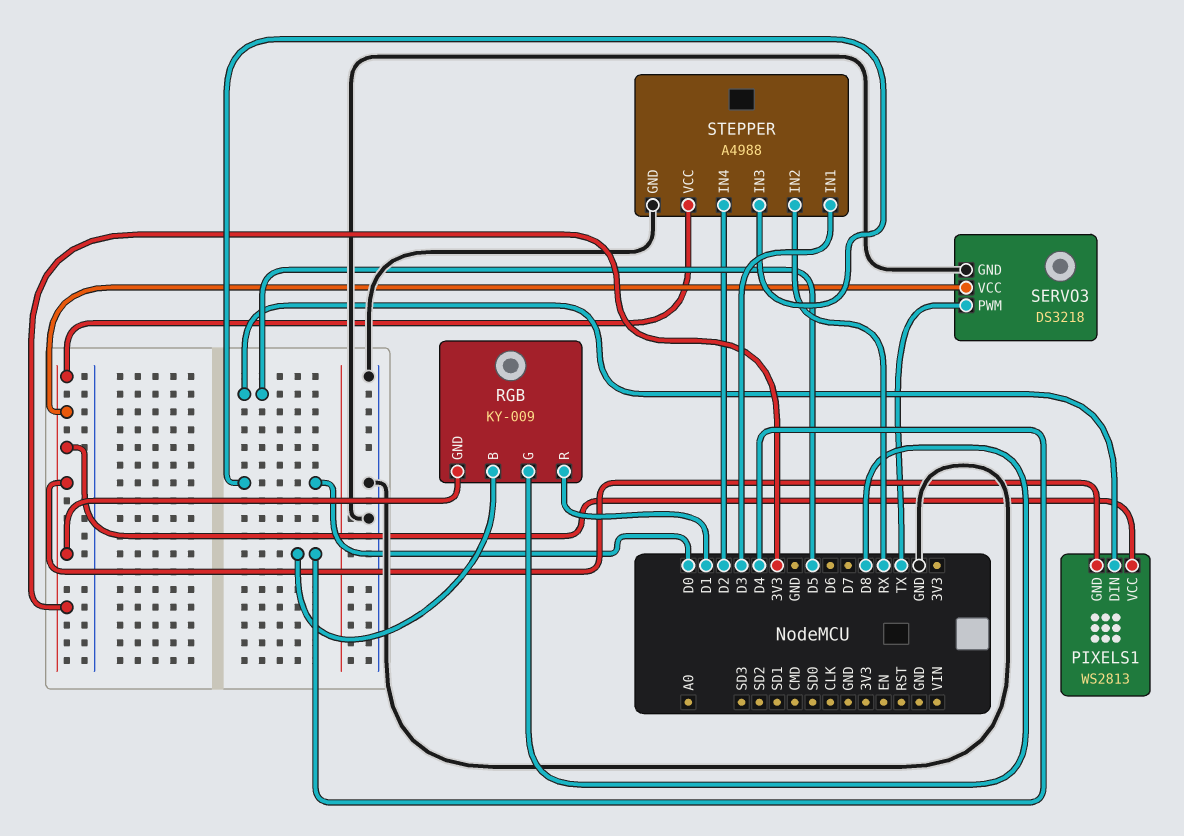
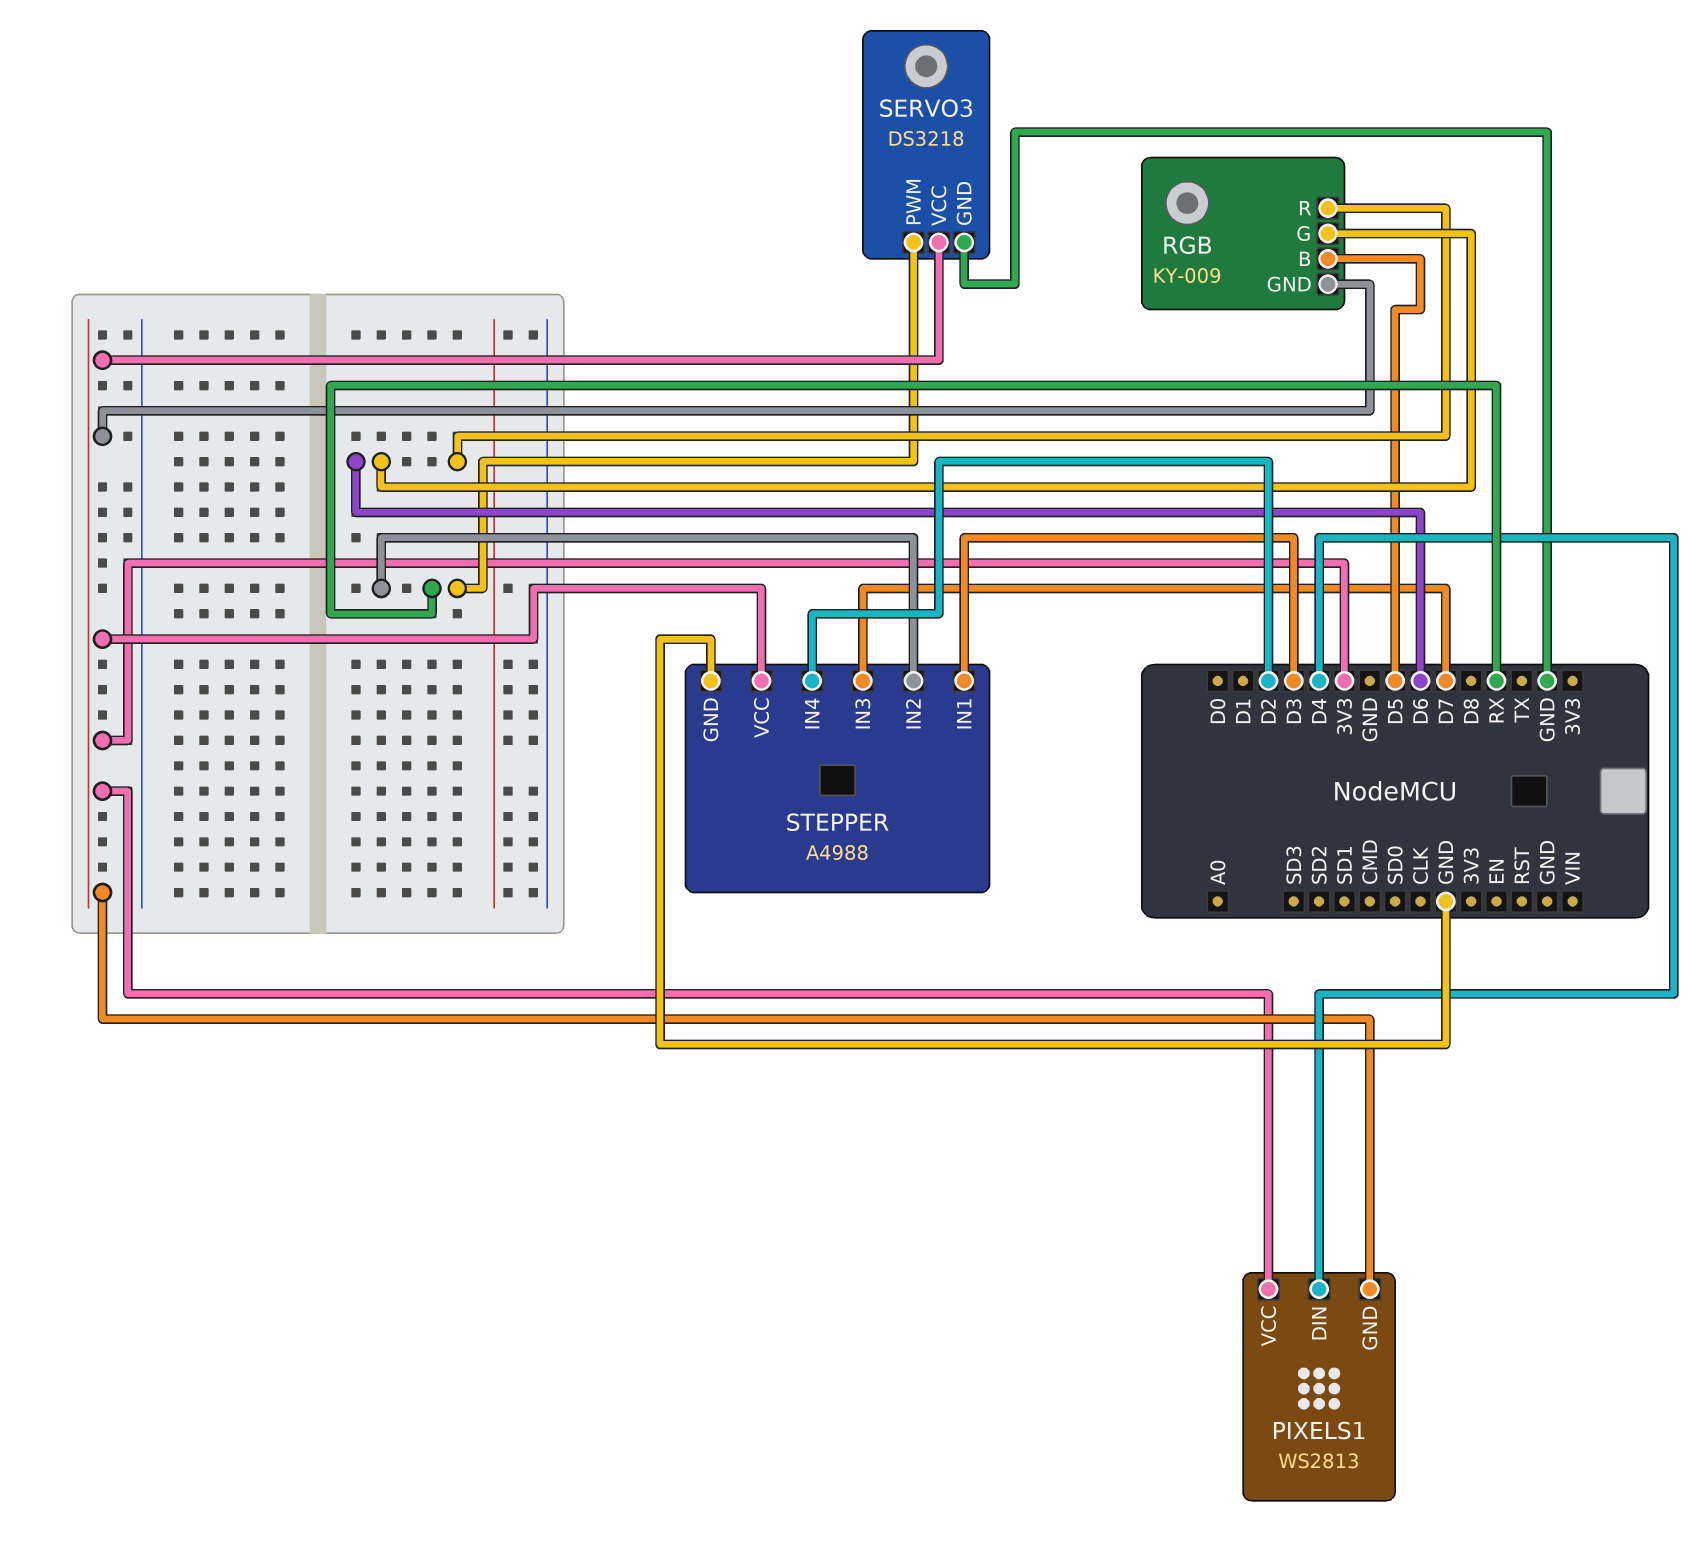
PIXELS1 pin DIN: D5 -> D4
RGB pin B: D4 -> D5
RGB pin G: D8 -> D6
RGB pin R: D1 -> D6
SERVO3 pin PWM: TX -> RX
STEPPER pin IN3: D0 -> D7

